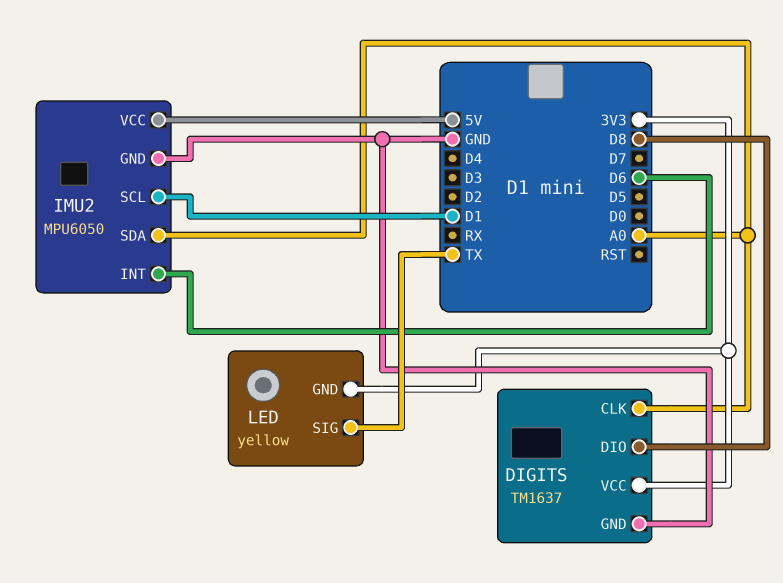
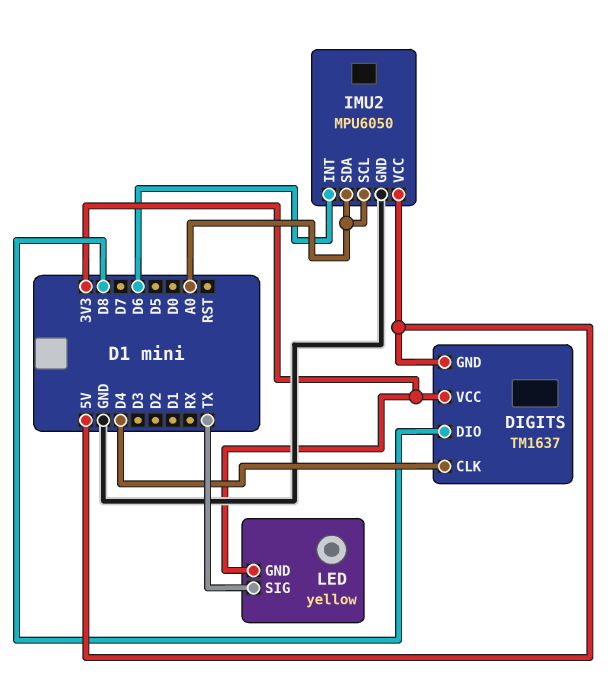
DIGITS pin CLK: A0 -> D4
DIGITS pin GND: GND -> 5V
IMU2 pin SCL: D1 -> A0

